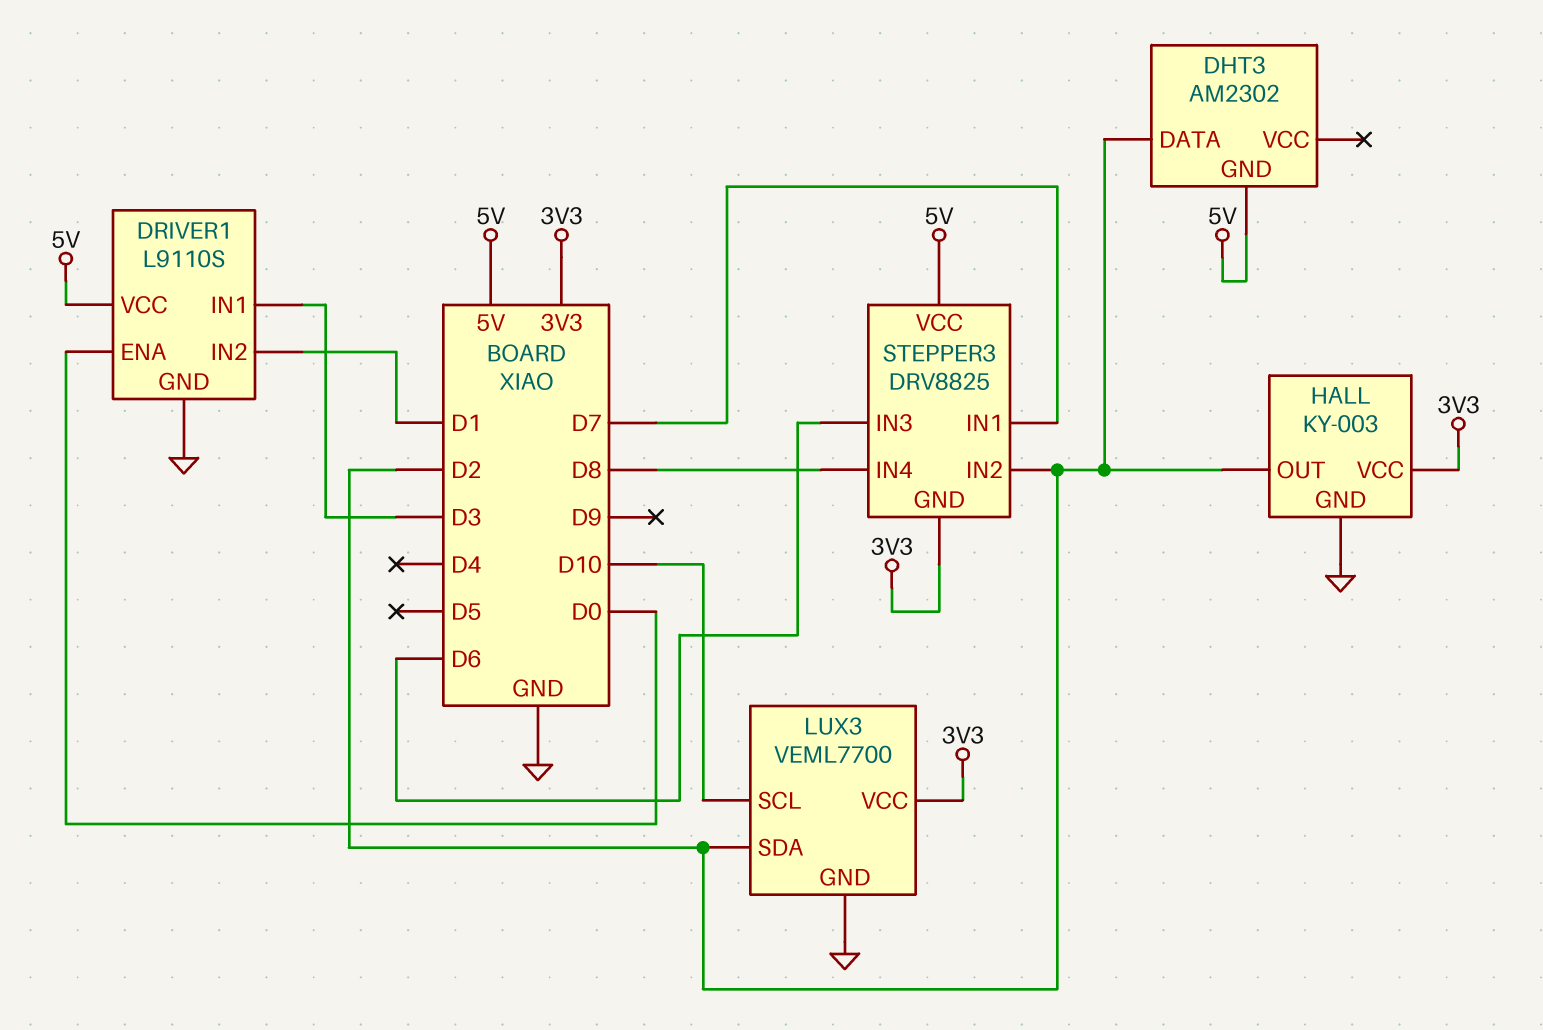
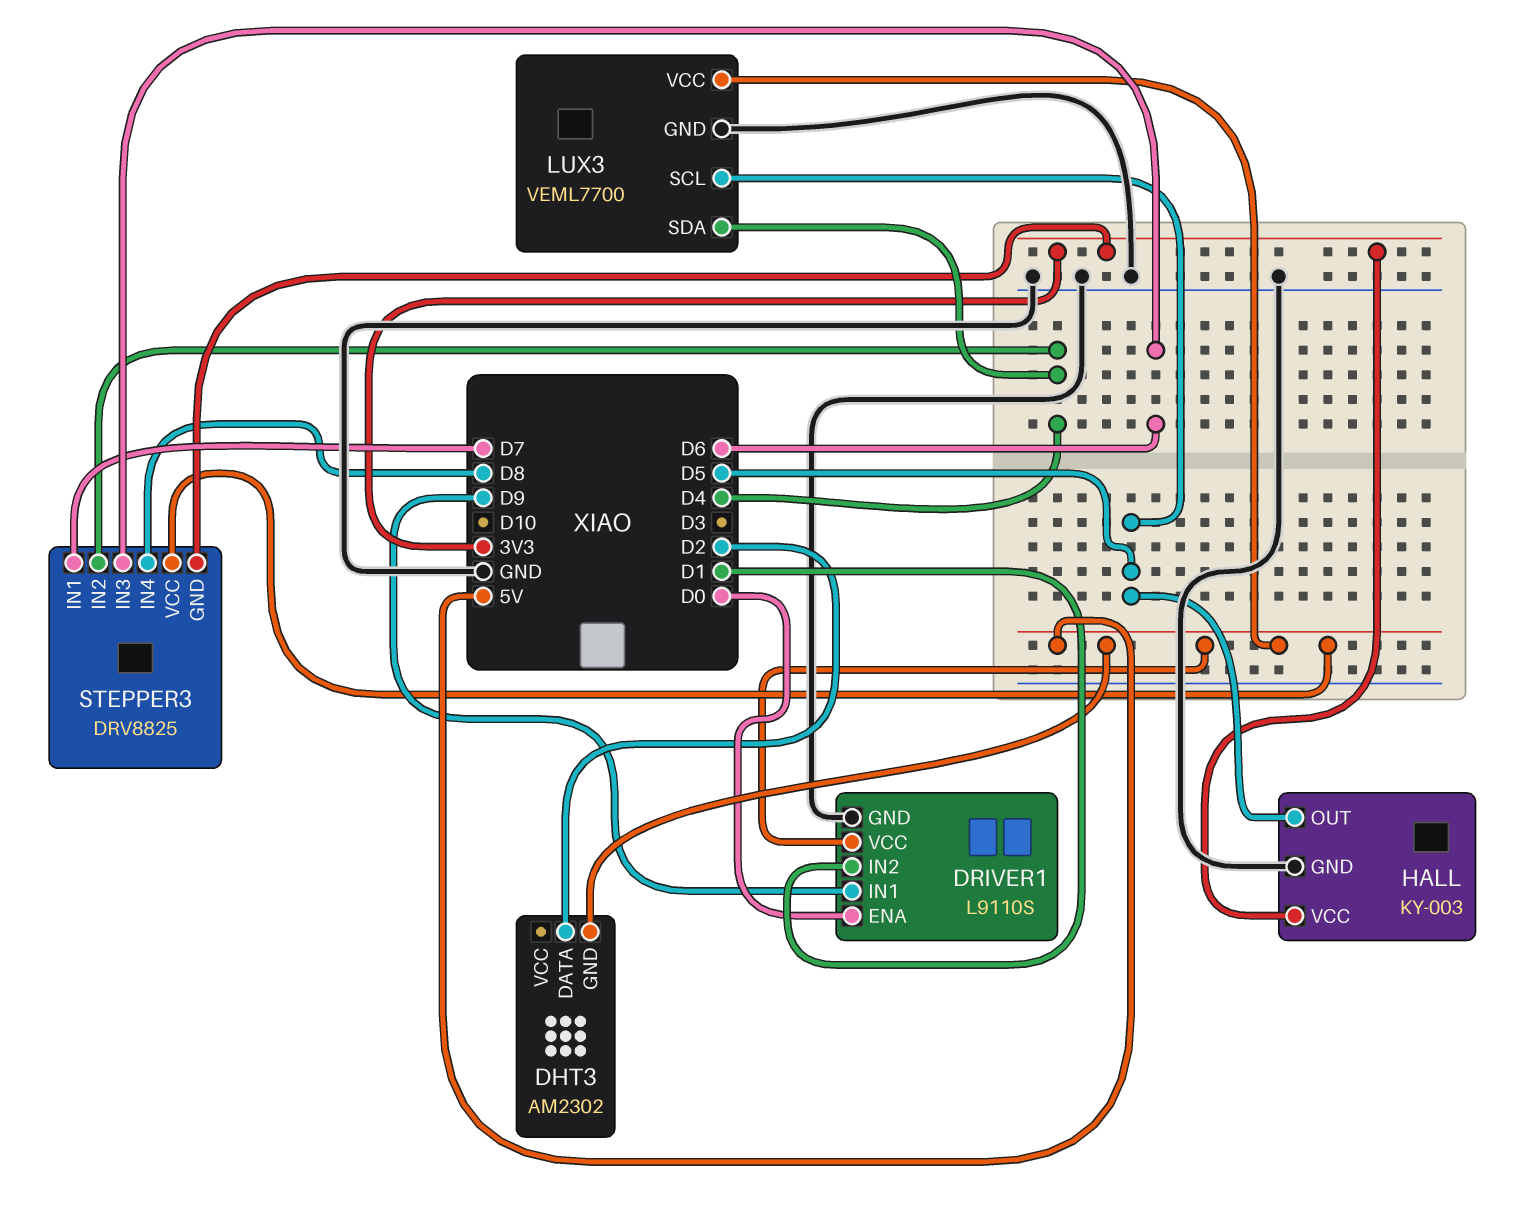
DRIVER1 pin IN1: D3 -> D9
HALL pin OUT: D2 -> D5
LUX3 pin SCL: D10 -> D5
LUX3 pin SDA: D2 -> D4
LUX3 pin VCC: 3V3 -> 5V
STEPPER3 pin IN2: D2 -> D4

